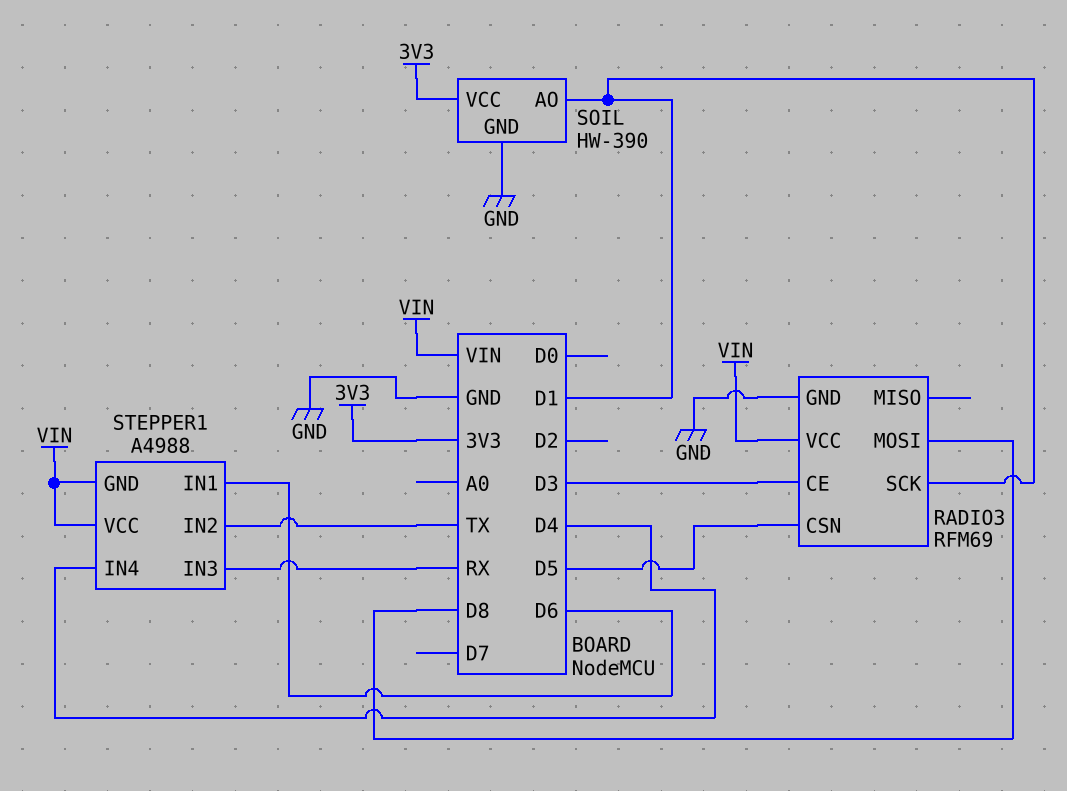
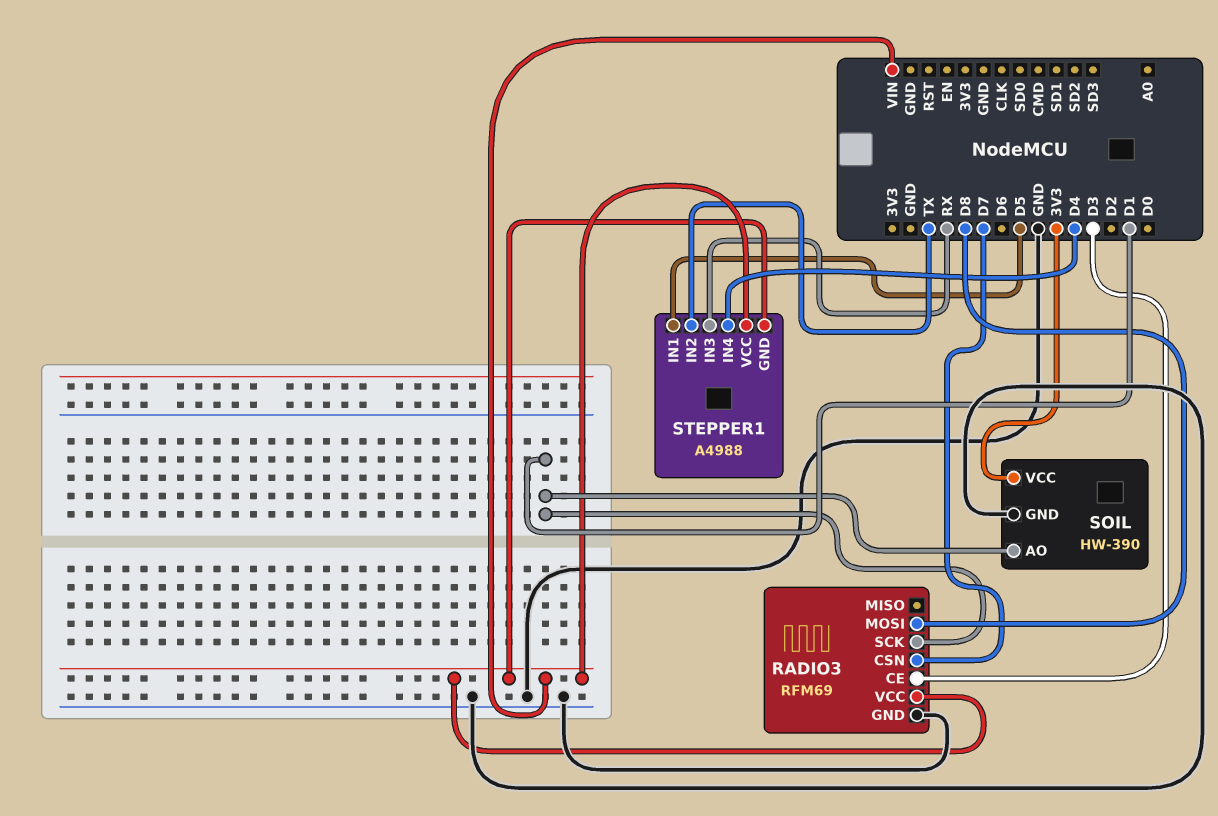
RADIO3 pin CSN: D5 -> D7
STEPPER1 pin IN1: D6 -> D5

